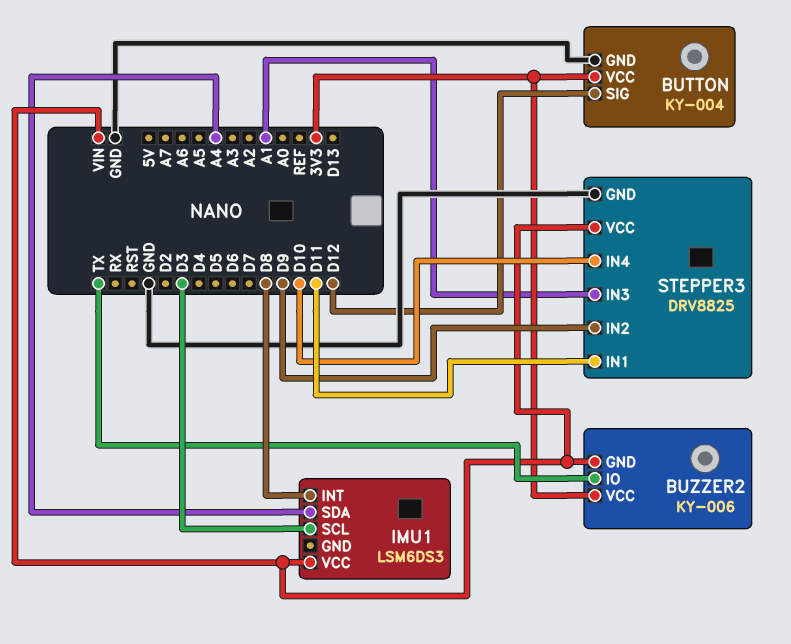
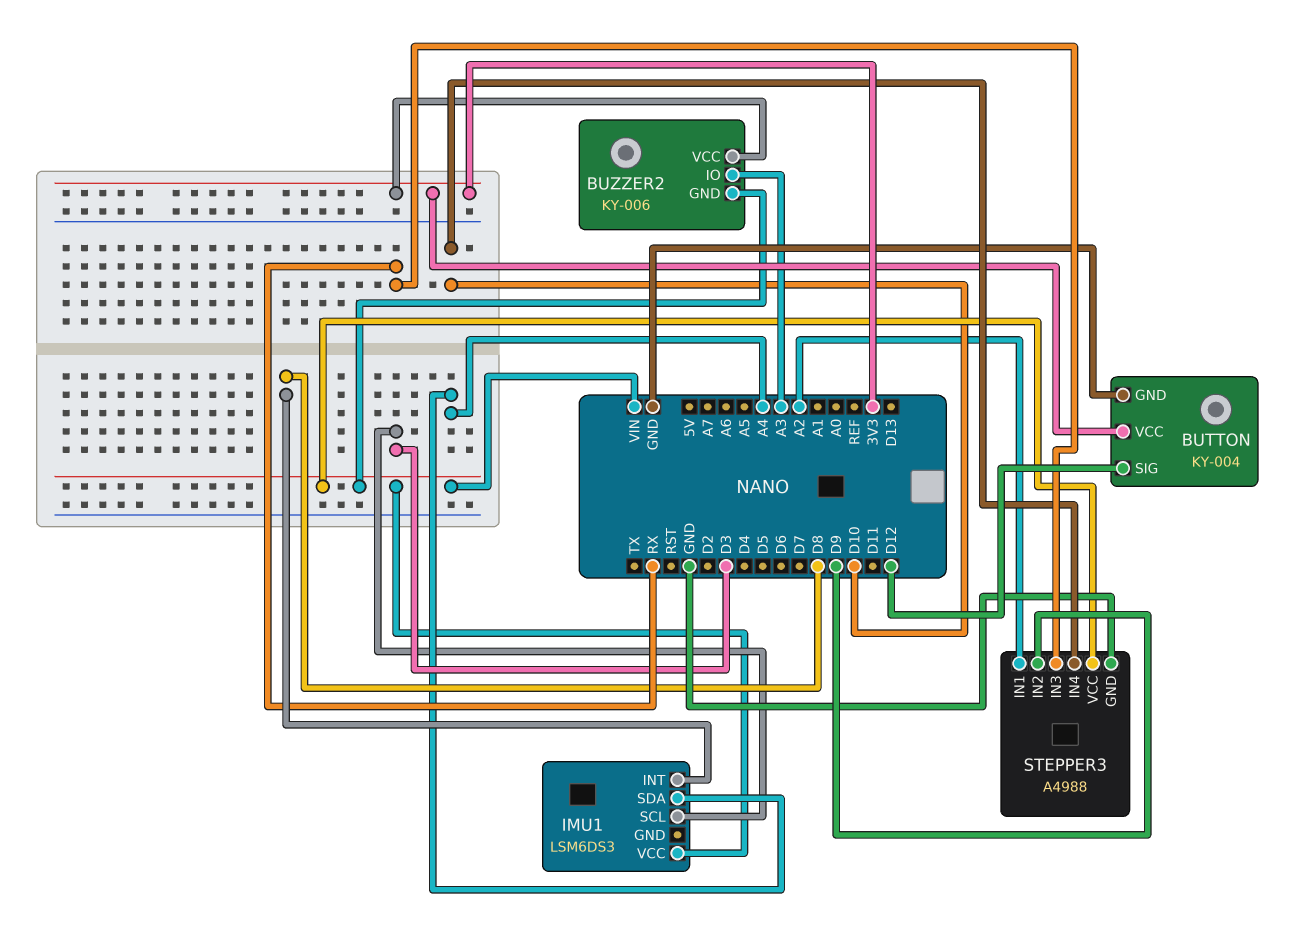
BUZZER2 pin IO: TX -> A3
STEPPER3: DRV8825 -> A4988
STEPPER3 pin IN1: D11 -> A2
STEPPER3 pin IN3: A1 -> RX

